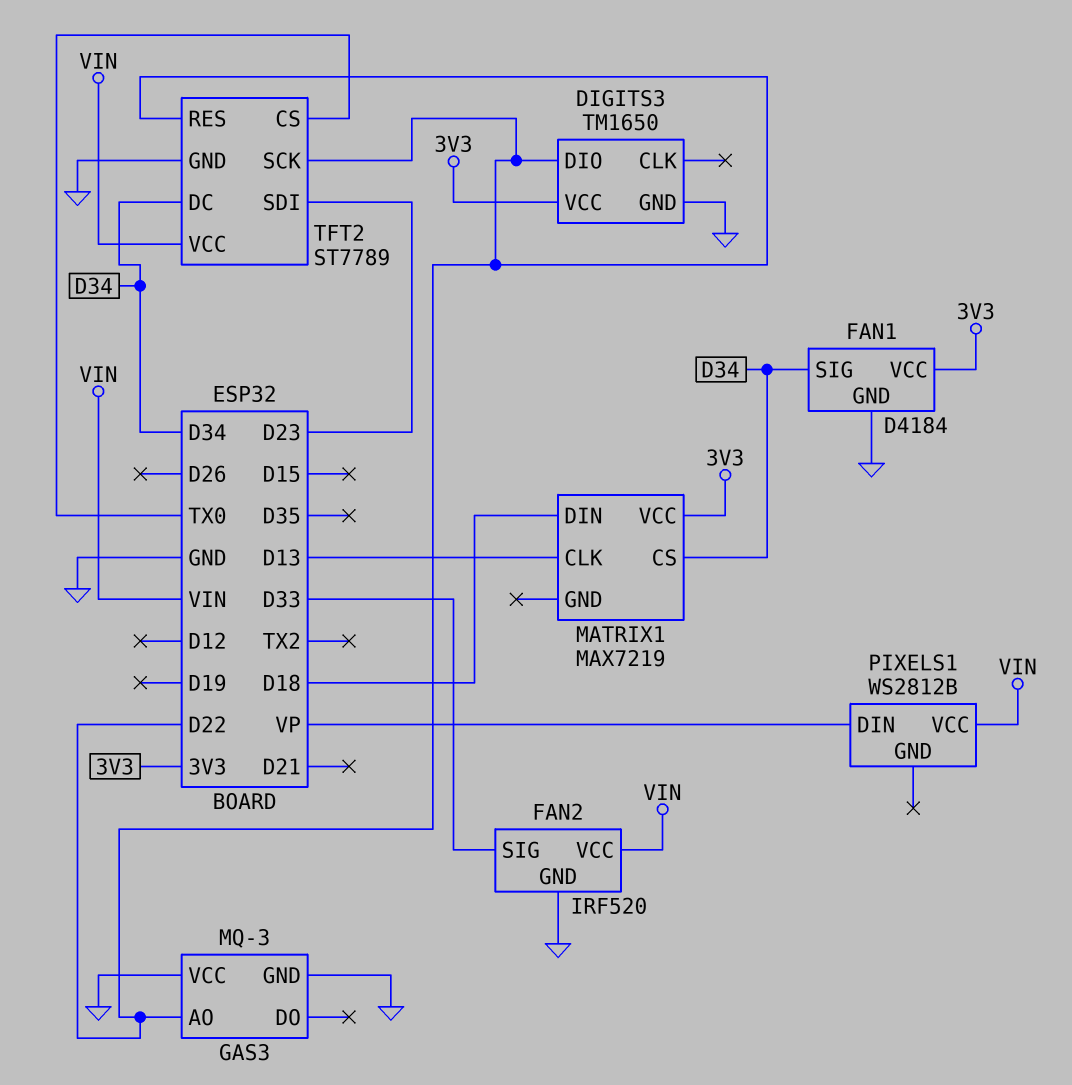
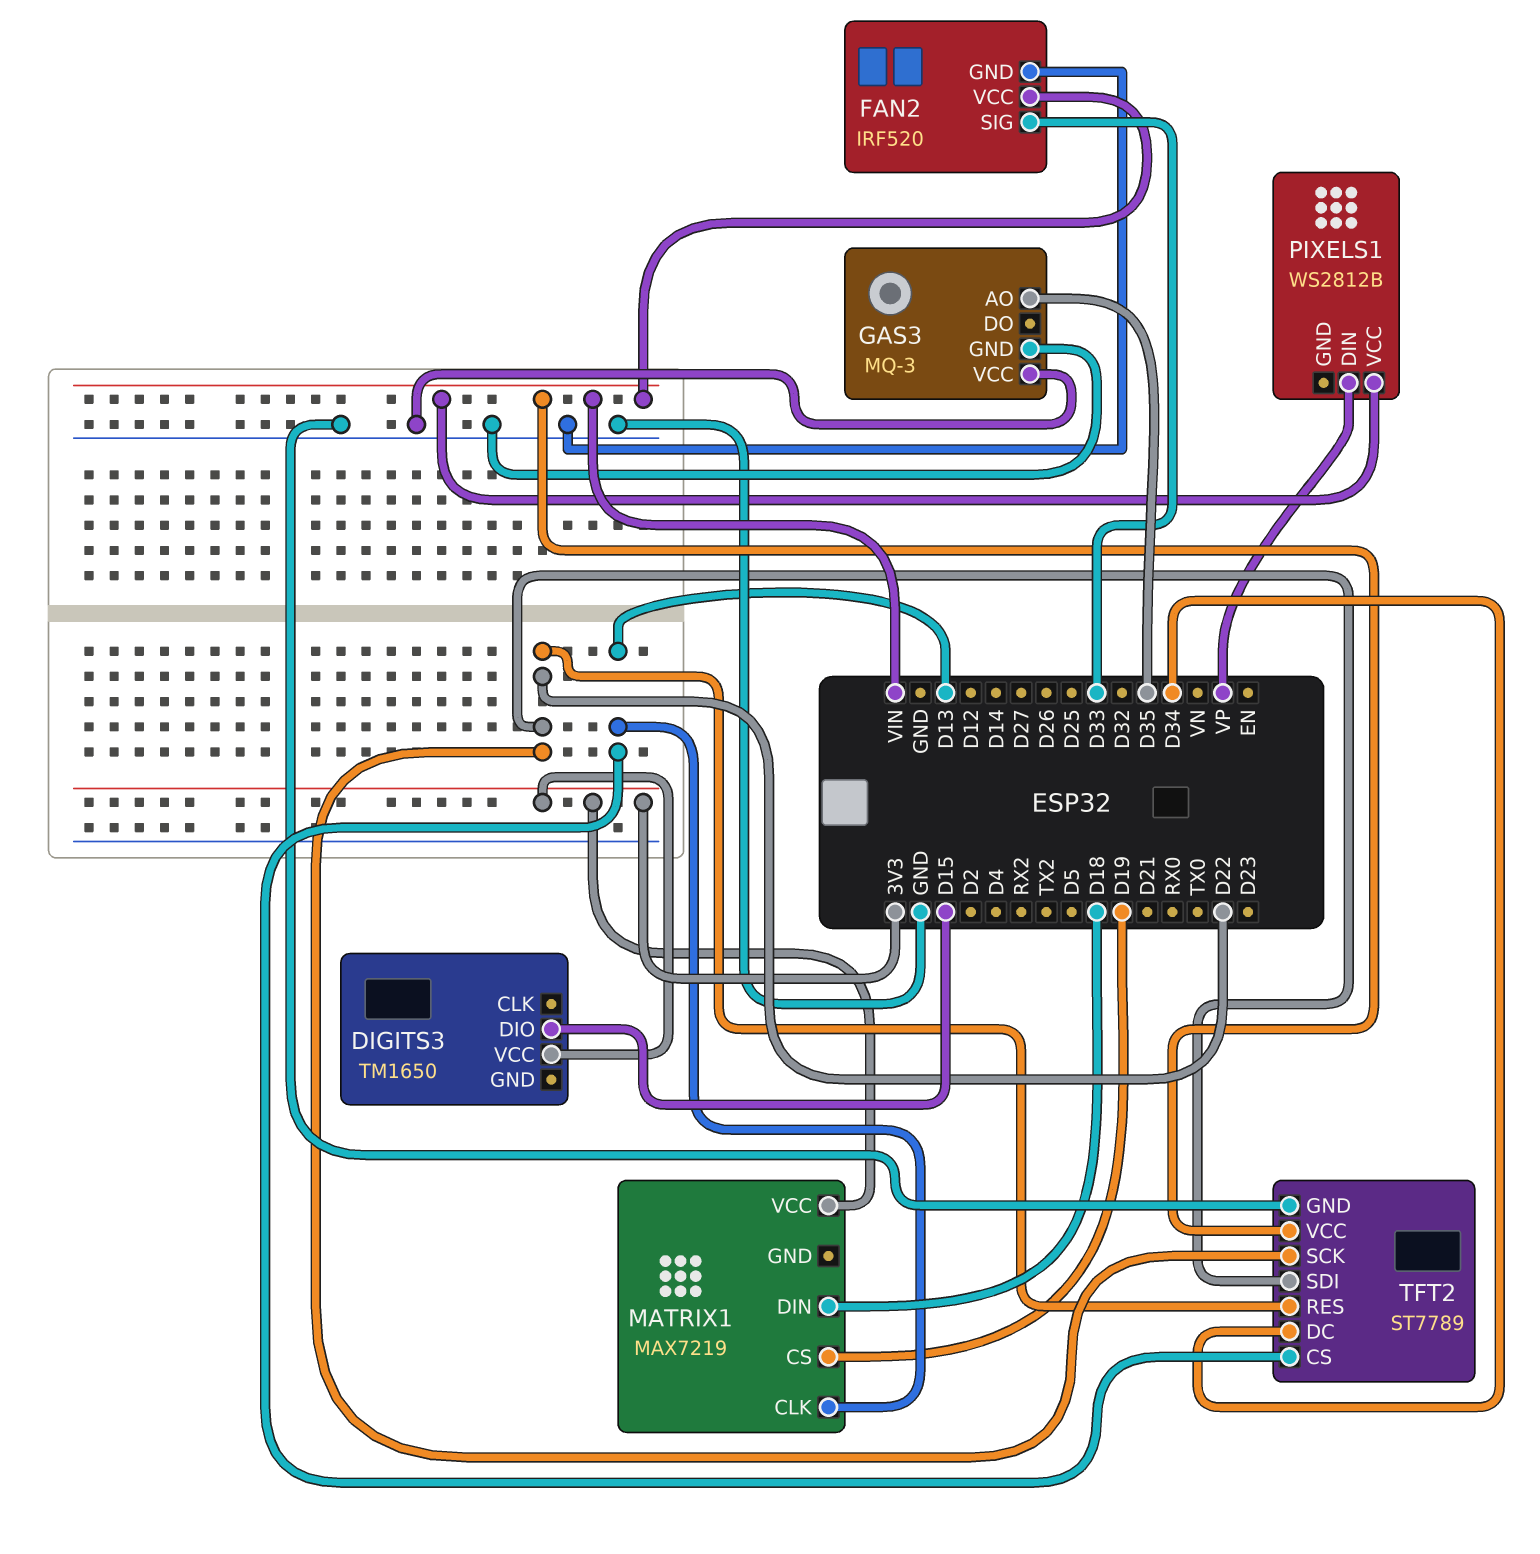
DIGITS3 pin DIO: D22 -> D15
DIGITS3 pin GND: GND -> none
FAN1: D4184 -> none
FAN1 pin GND: GND -> none
FAN1 pin SIG: D34 -> none
FAN1 pin VCC: 3V3 -> none
GAS3 pin AO: D22 -> D35
MATRIX1 pin CS: D34 -> D19
TFT2 pin CS: TX0 -> D13
TFT2 pin SDI: D23 -> D22

